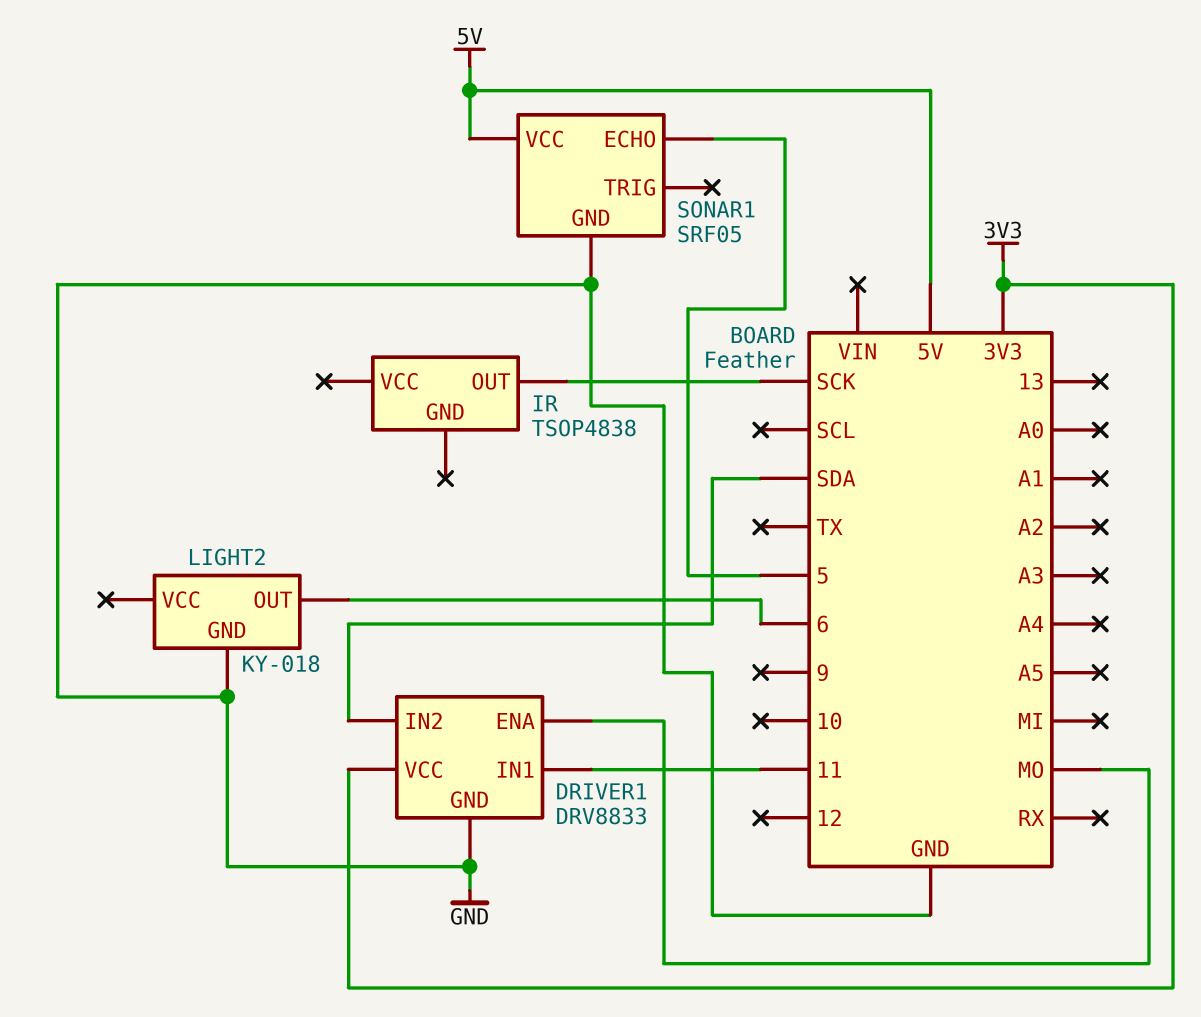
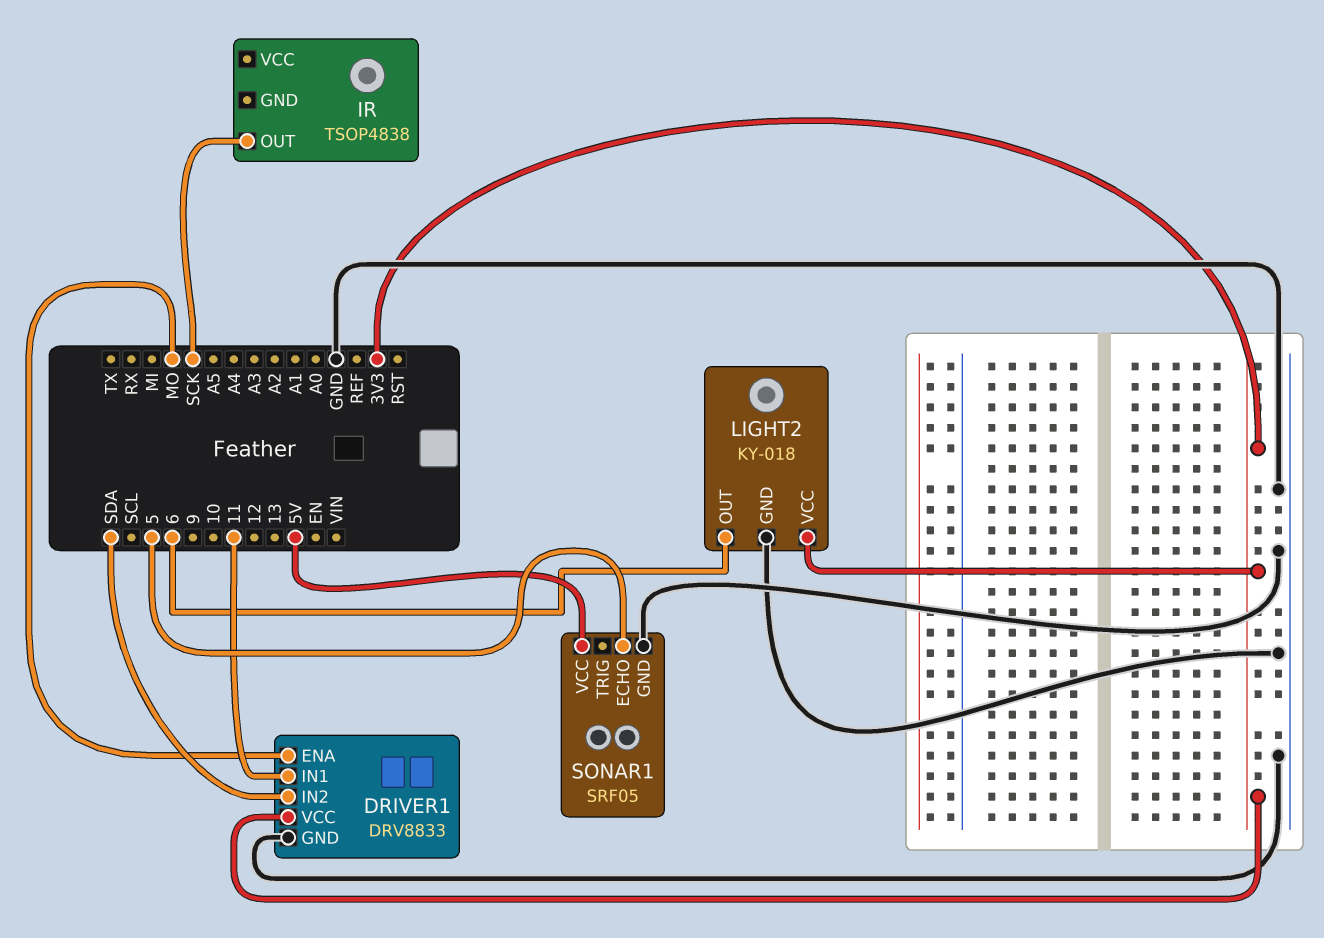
LIGHT2 pin VCC: none -> 3V3

